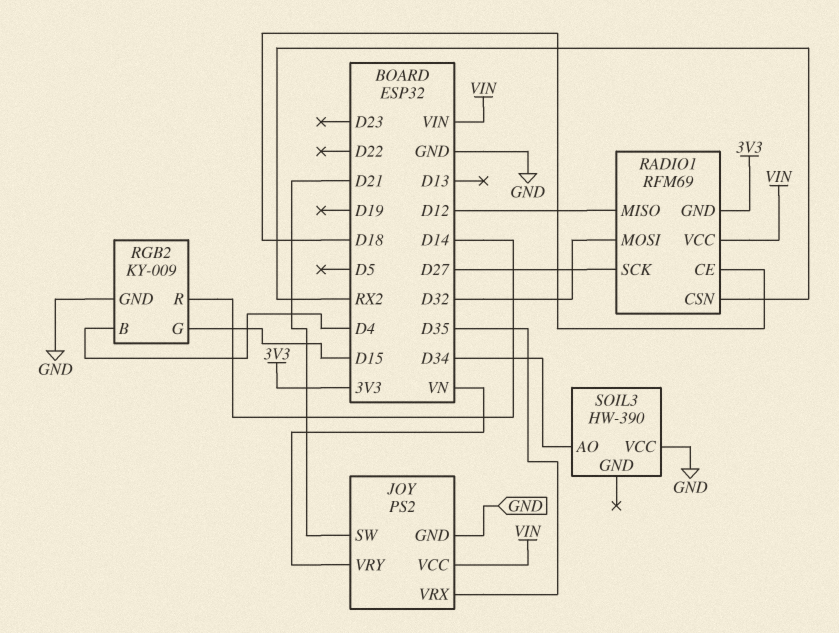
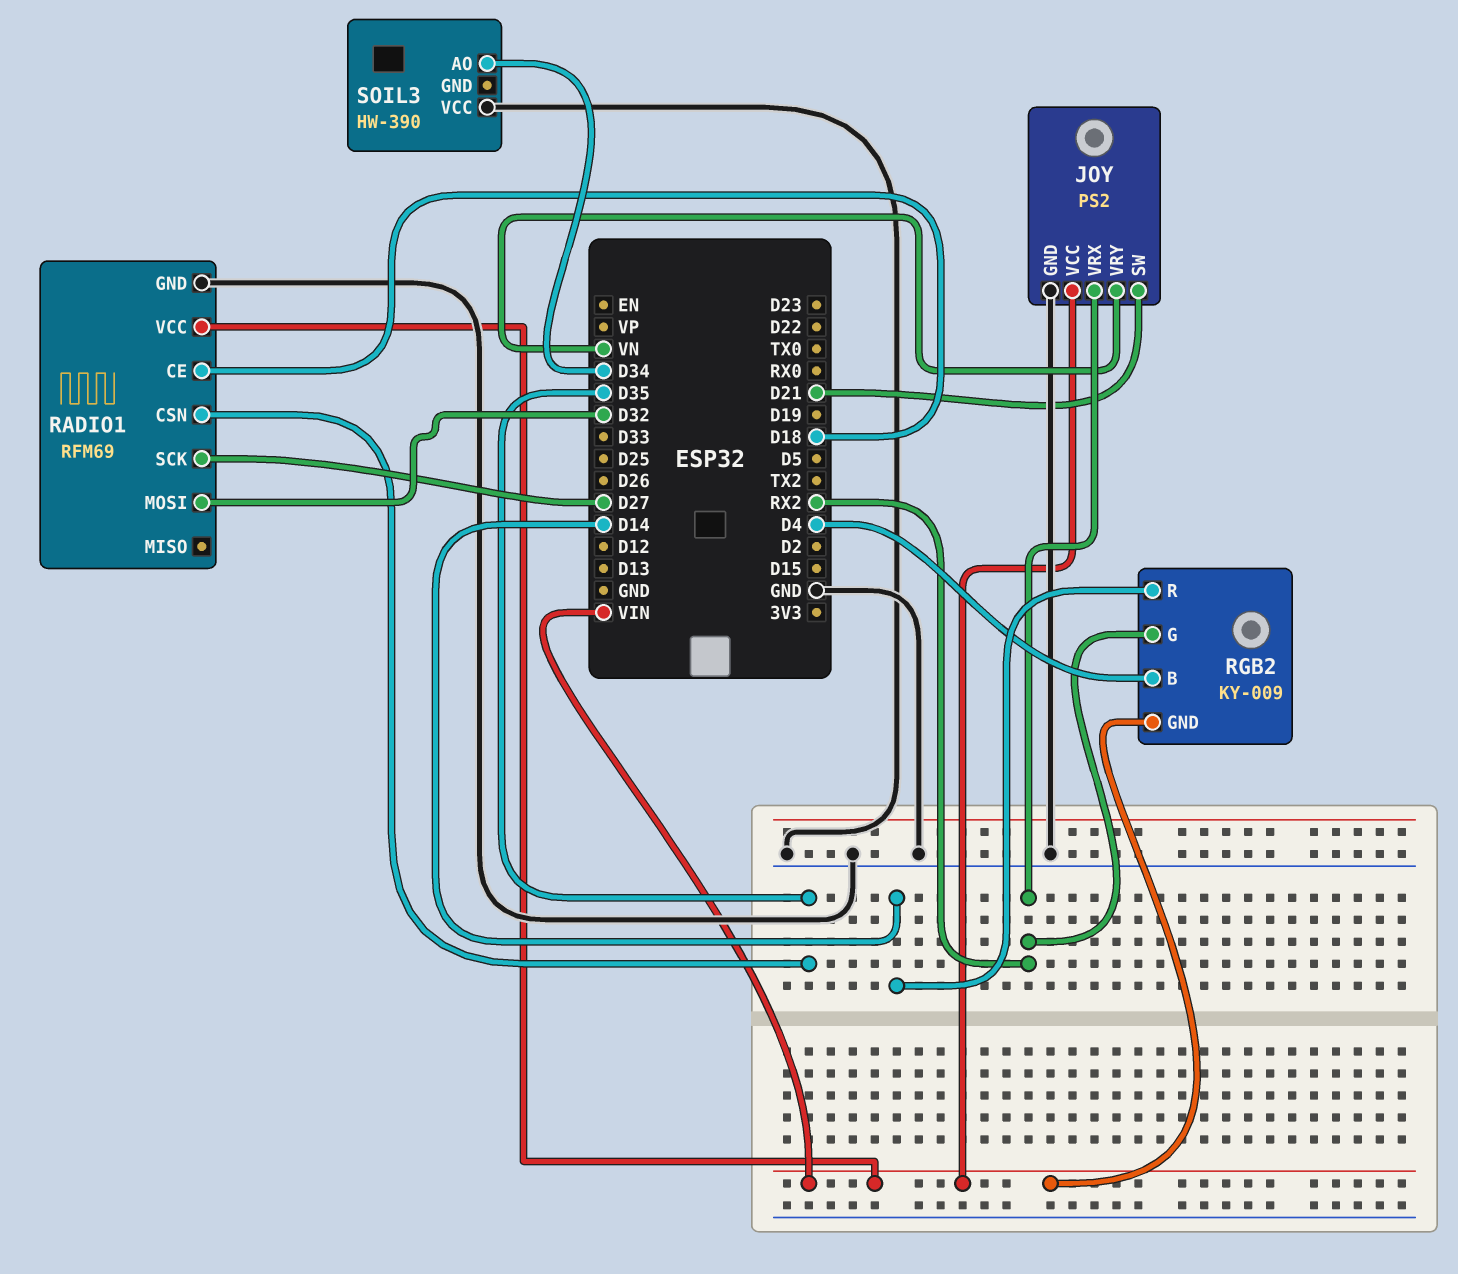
JOY pin VRX: D35 -> RX2
RADIO1 pin CSN: RX2 -> D35
RADIO1 pin GND: 3V3 -> GND
RADIO1 pin MISO: D12 -> none
RGB2 pin G: D15 -> RX2
RGB2 pin GND: GND -> VIN

